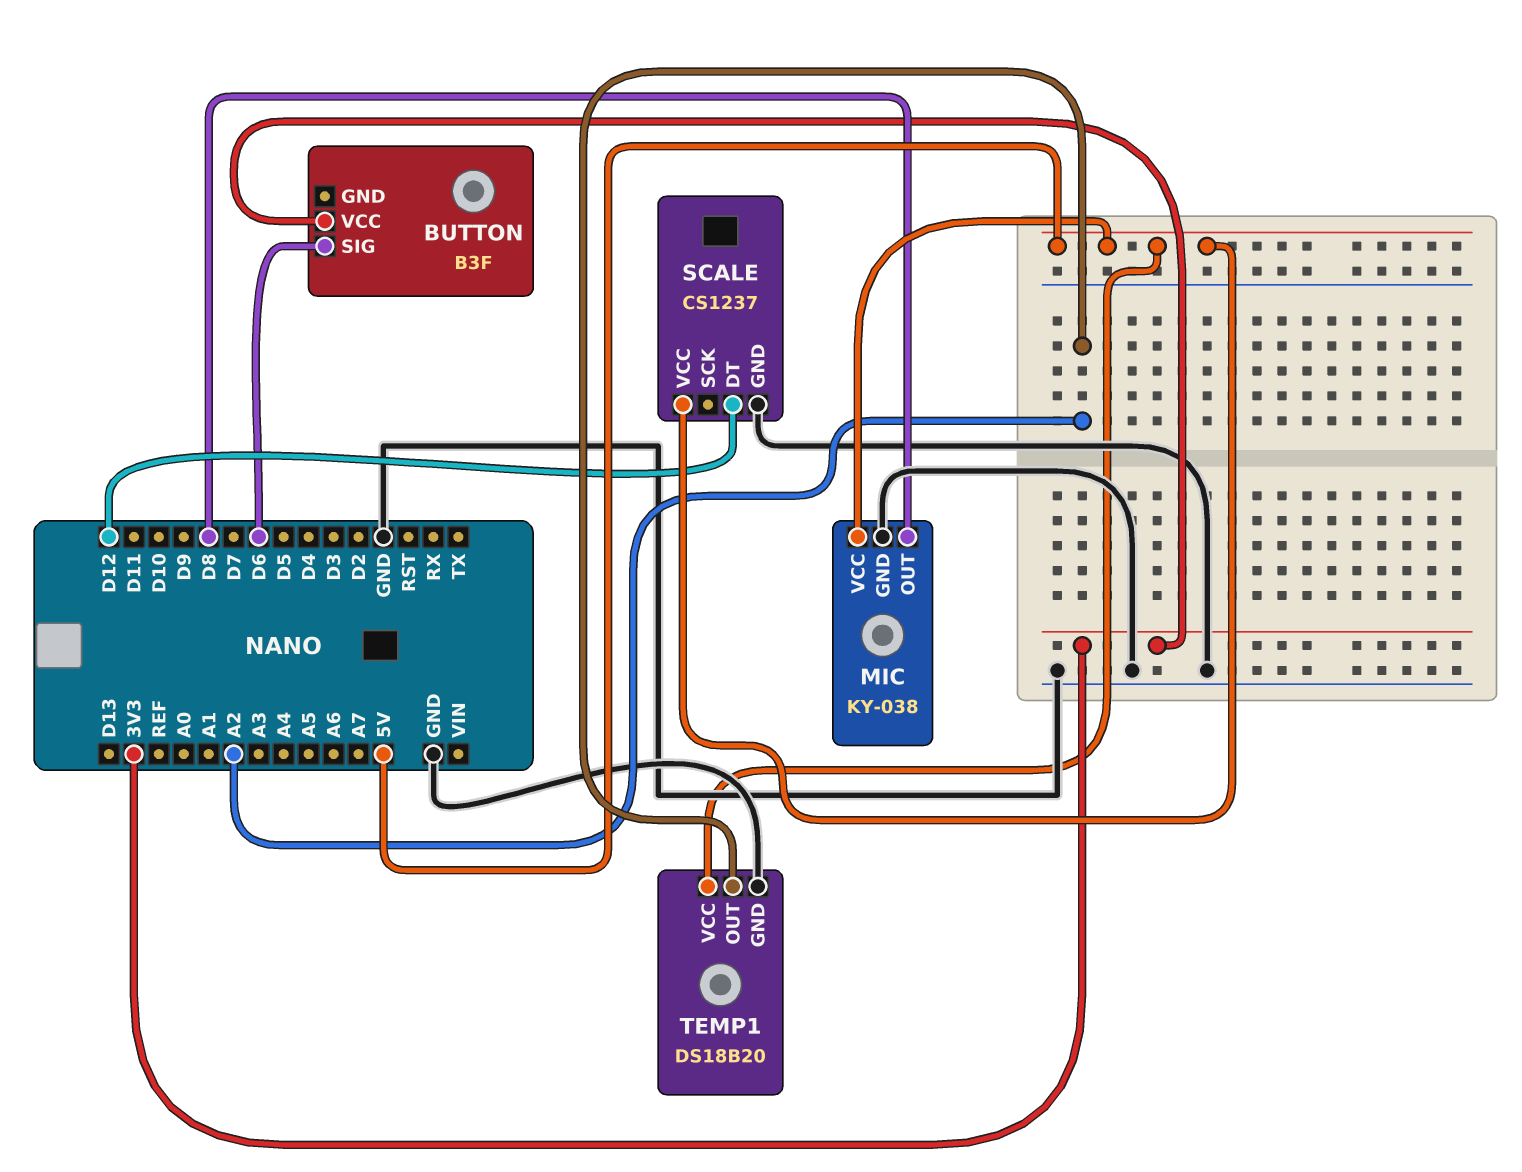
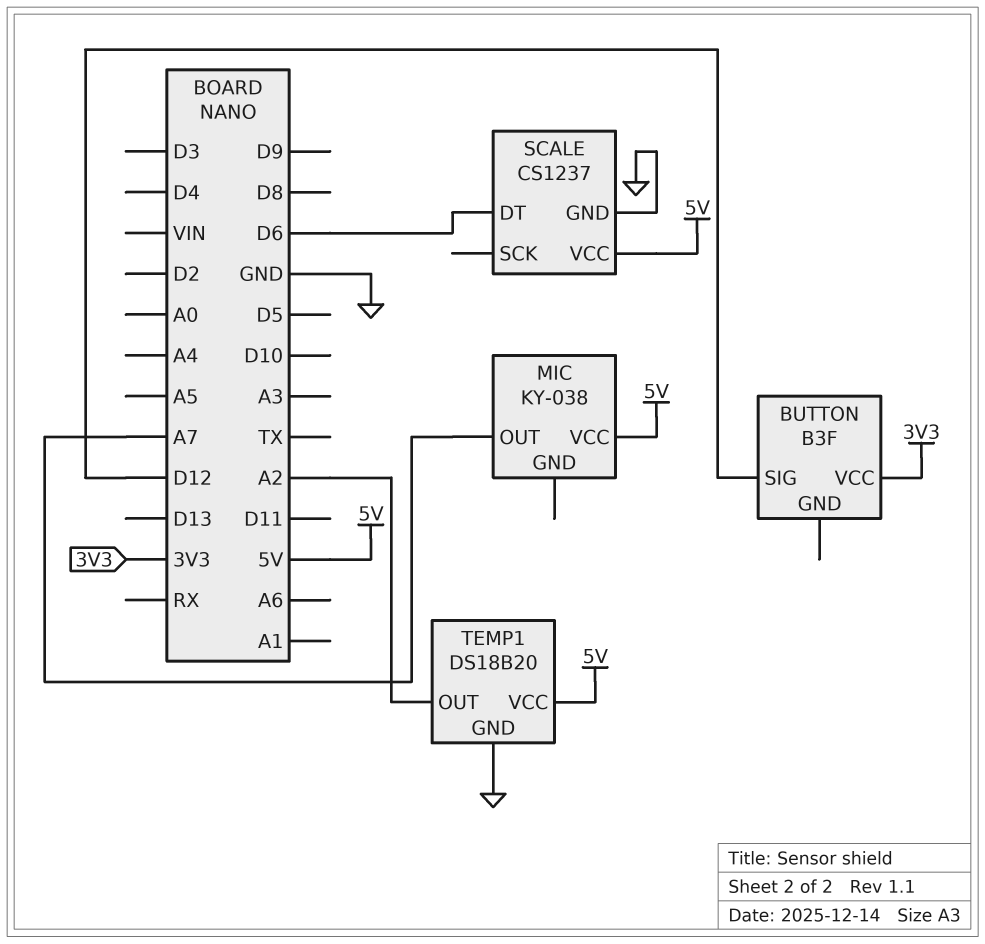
BUTTON pin SIG: D6 -> D12
MIC pin GND: GND -> none
MIC pin OUT: D8 -> A7
SCALE pin DT: D12 -> D6

